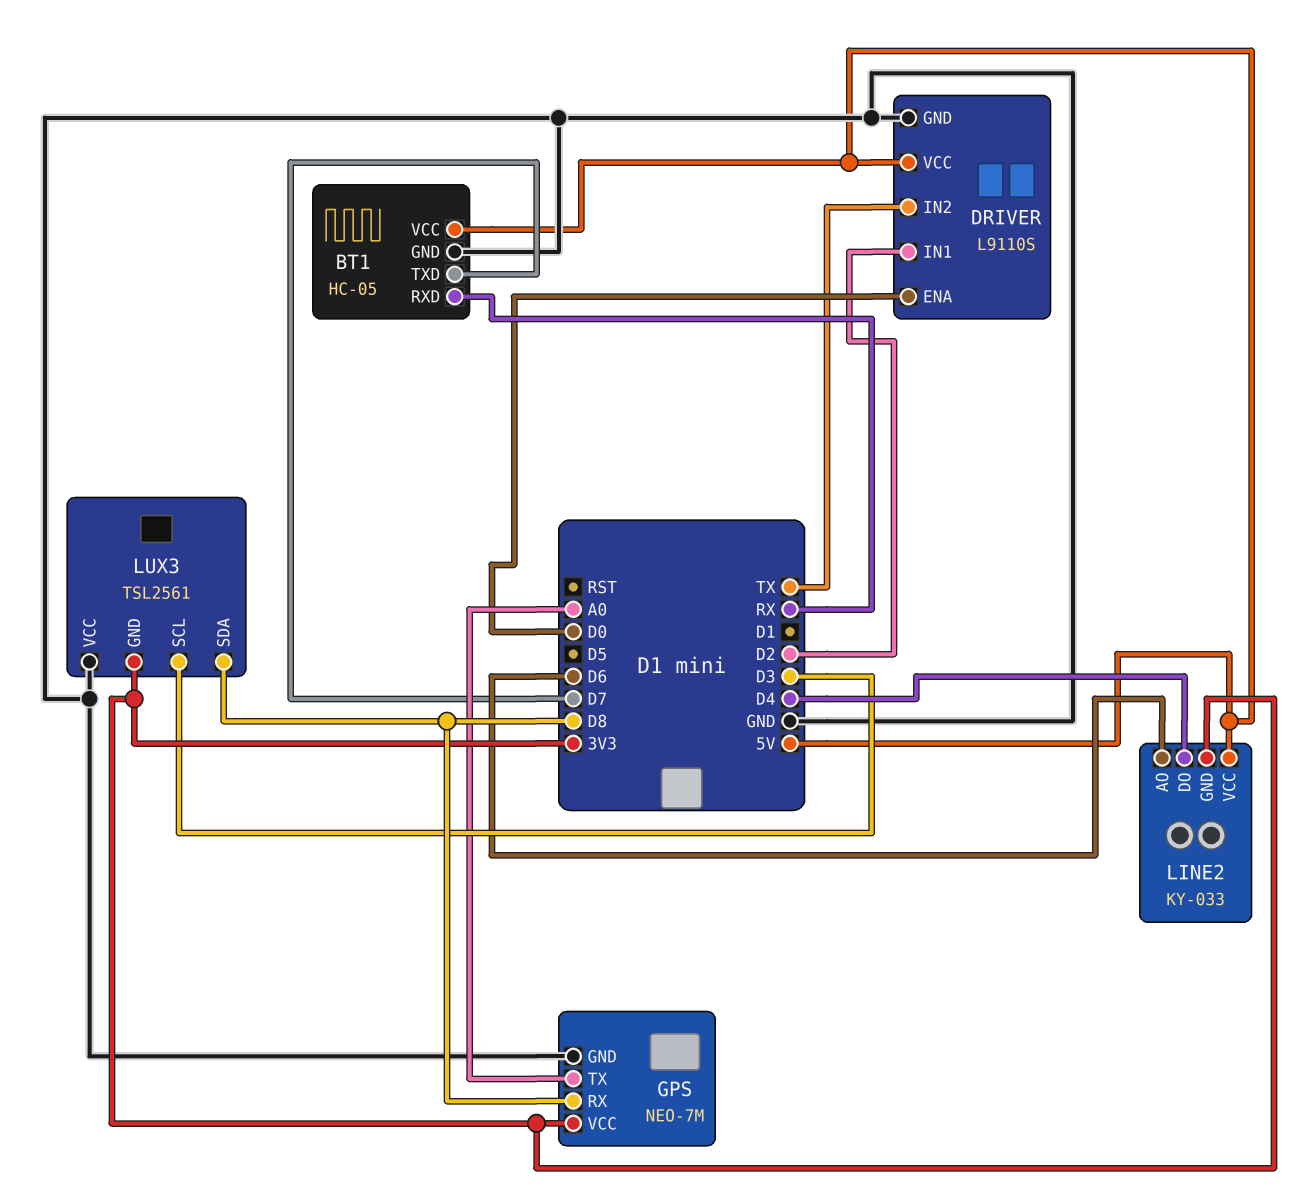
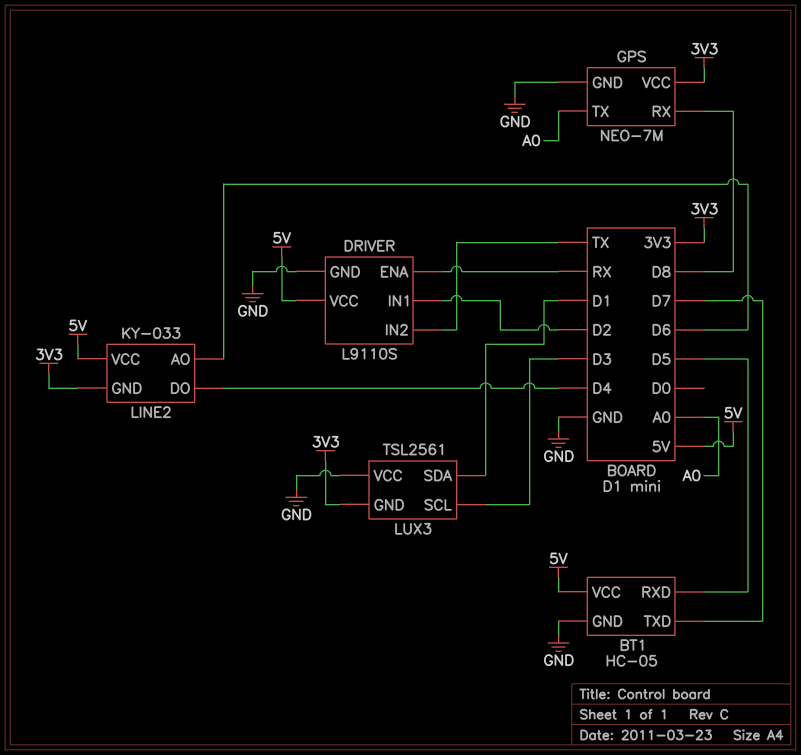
BT1 pin RXD: RX -> D5
DRIVER pin ENA: D0 -> RX
LUX3 pin SDA: D8 -> D1

